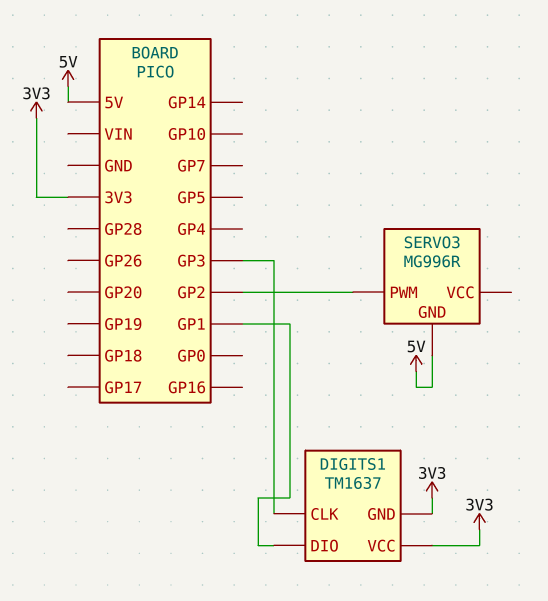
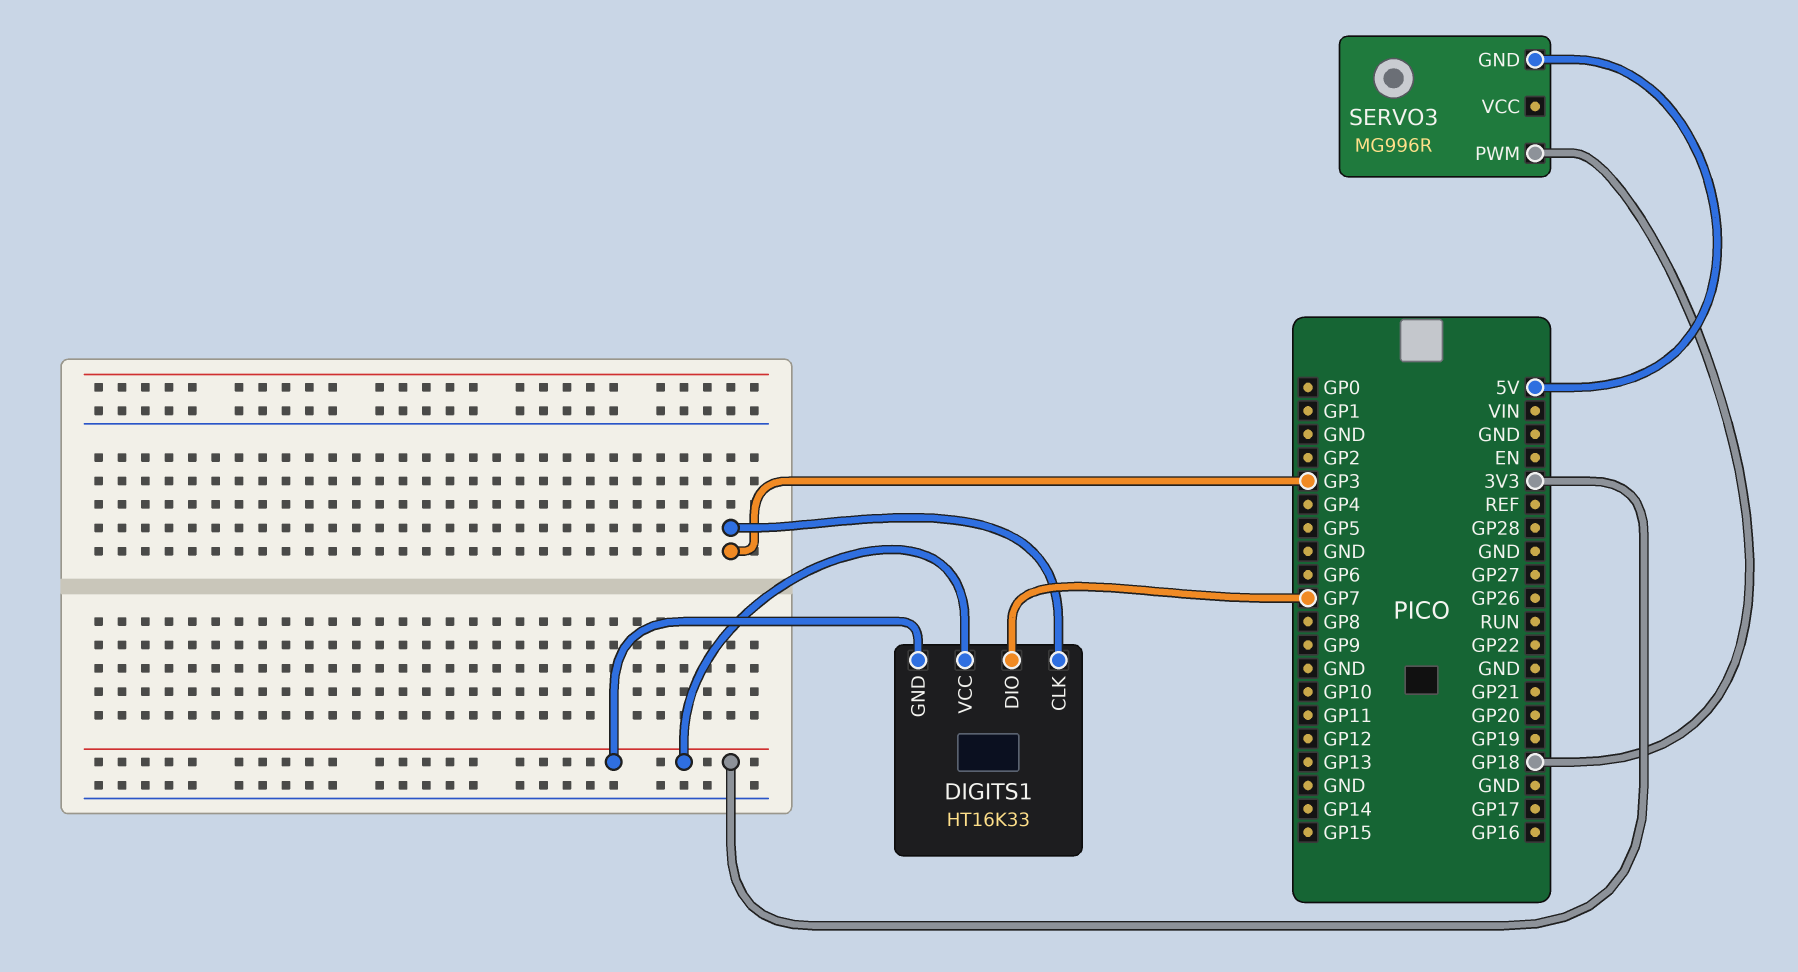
DIGITS1: TM1637 -> HT16K33
DIGITS1 pin DIO: GP1 -> GP7
SERVO3 pin PWM: GP2 -> GP18

